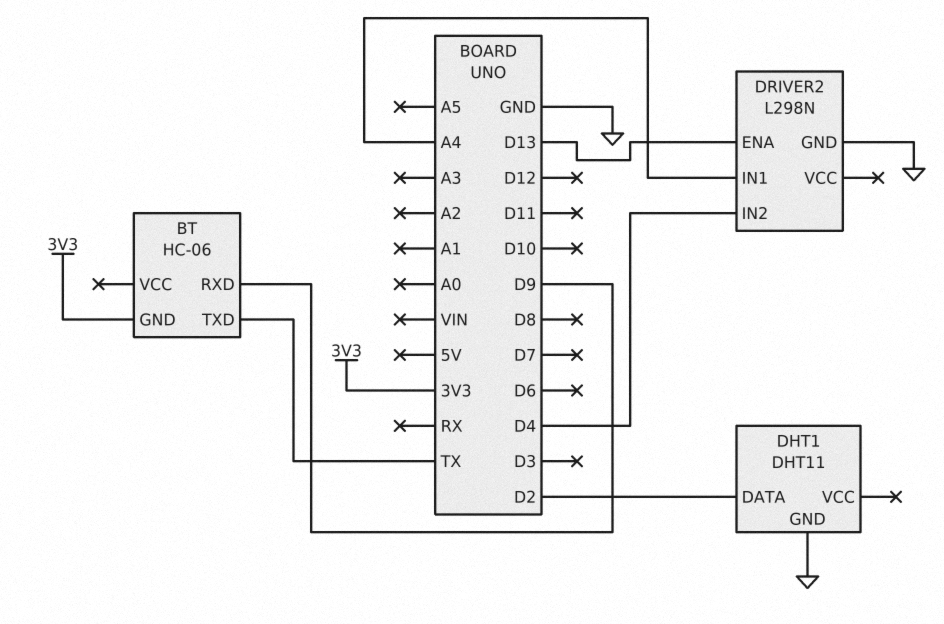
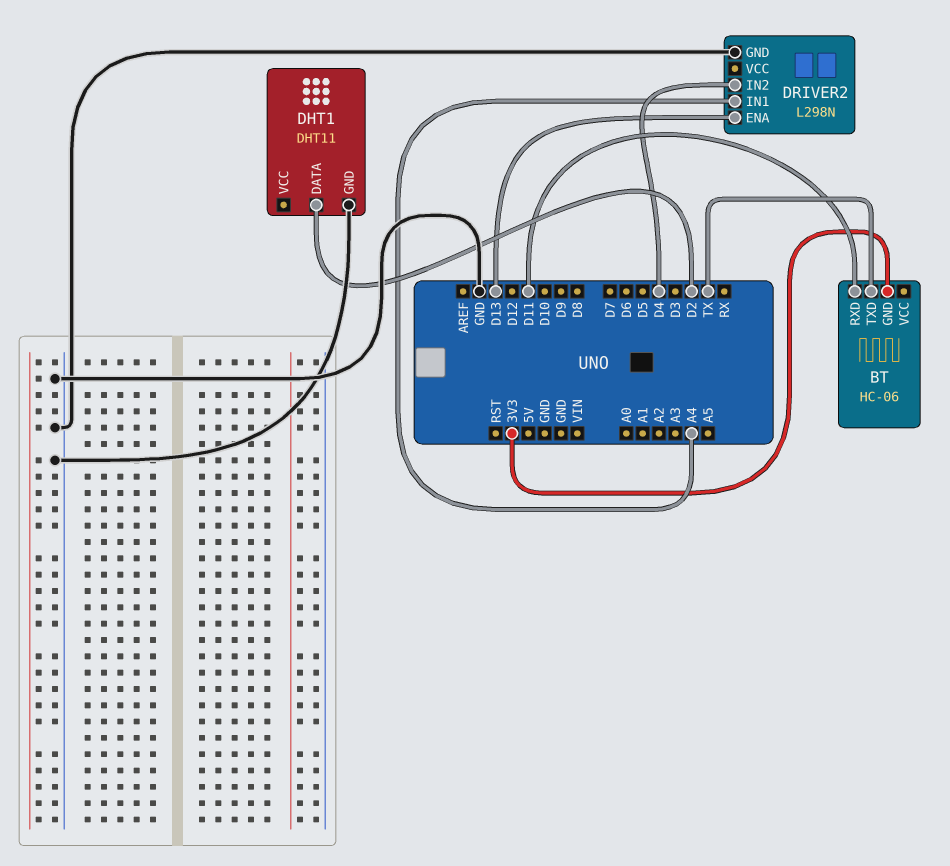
BT pin RXD: D9 -> D11

